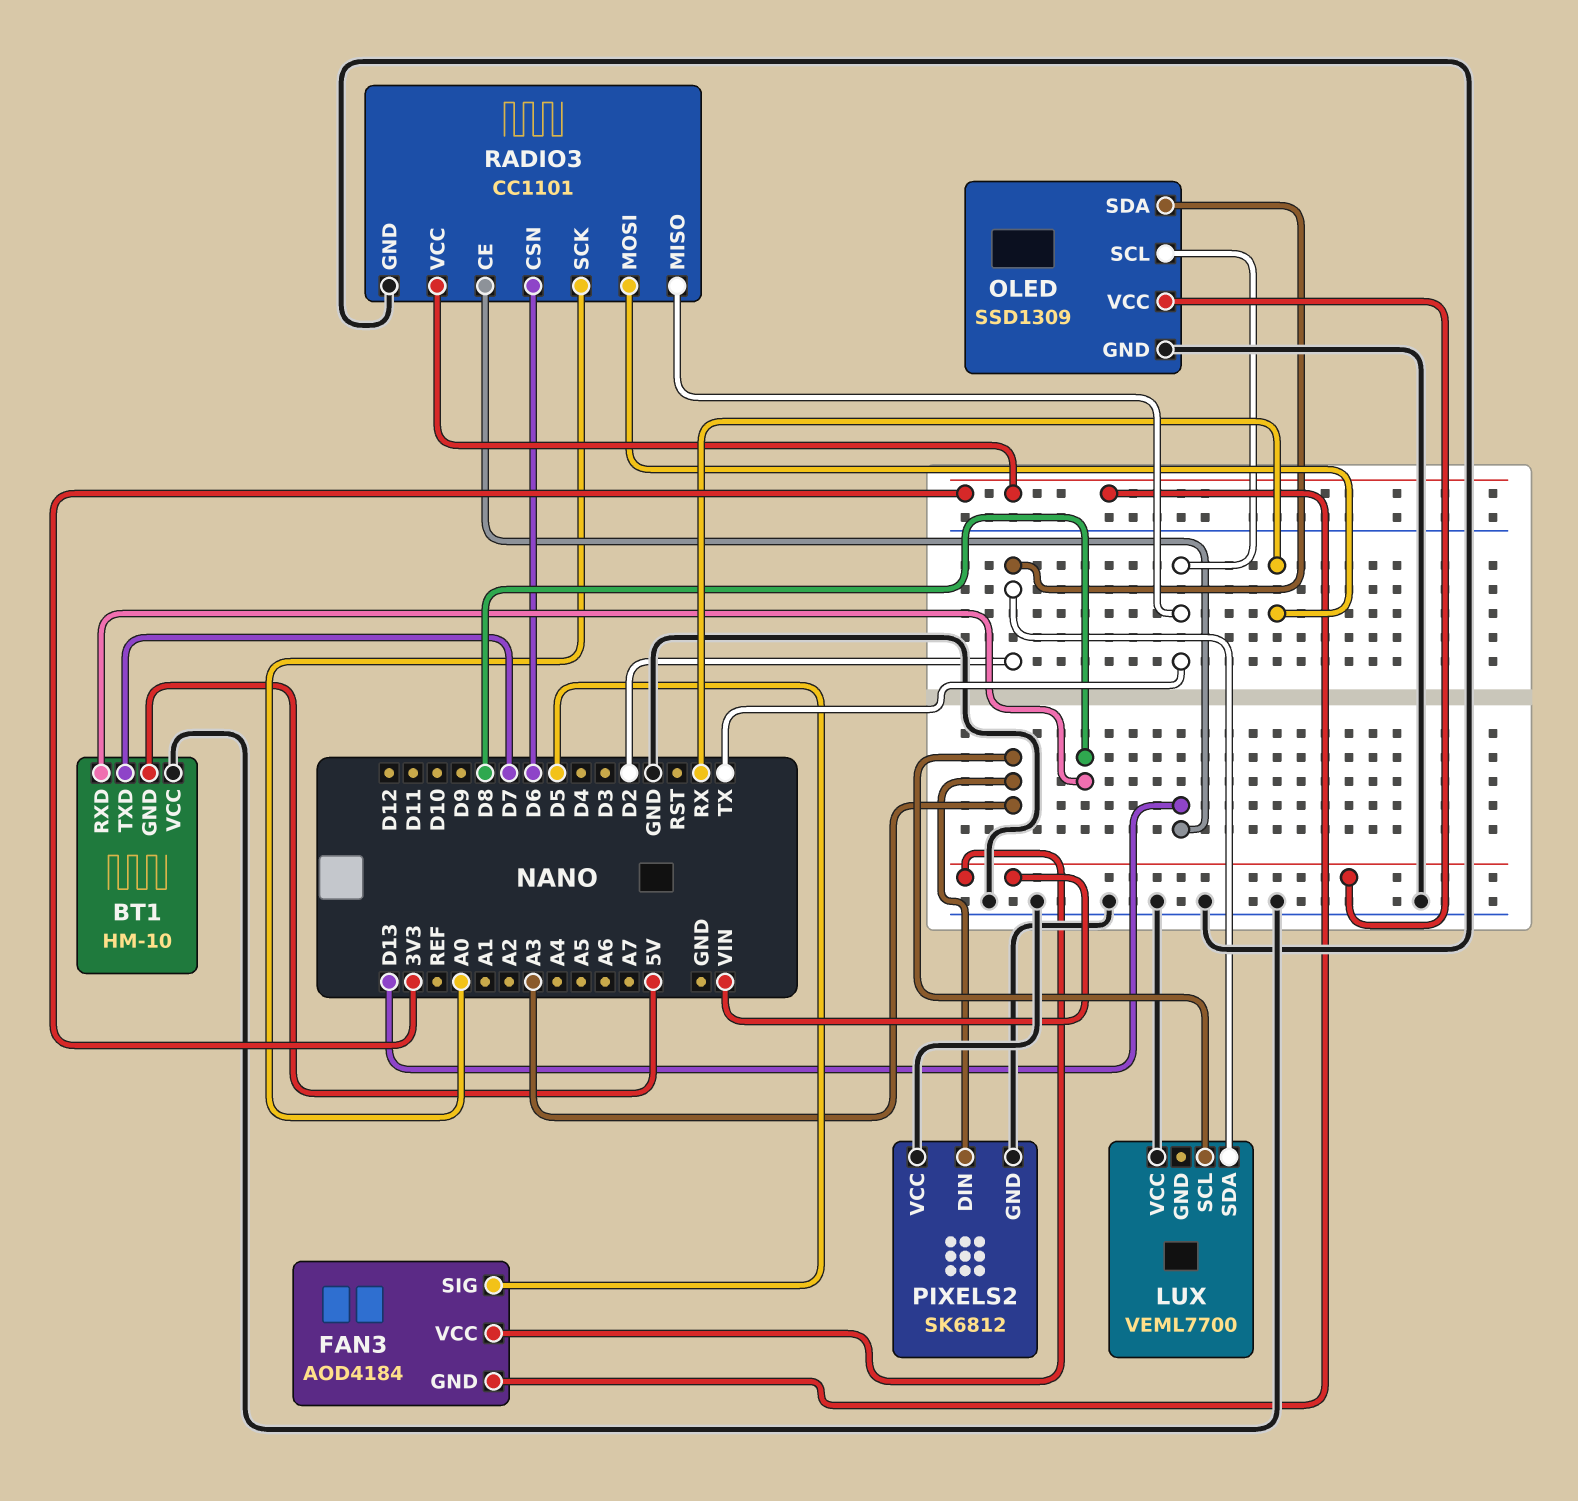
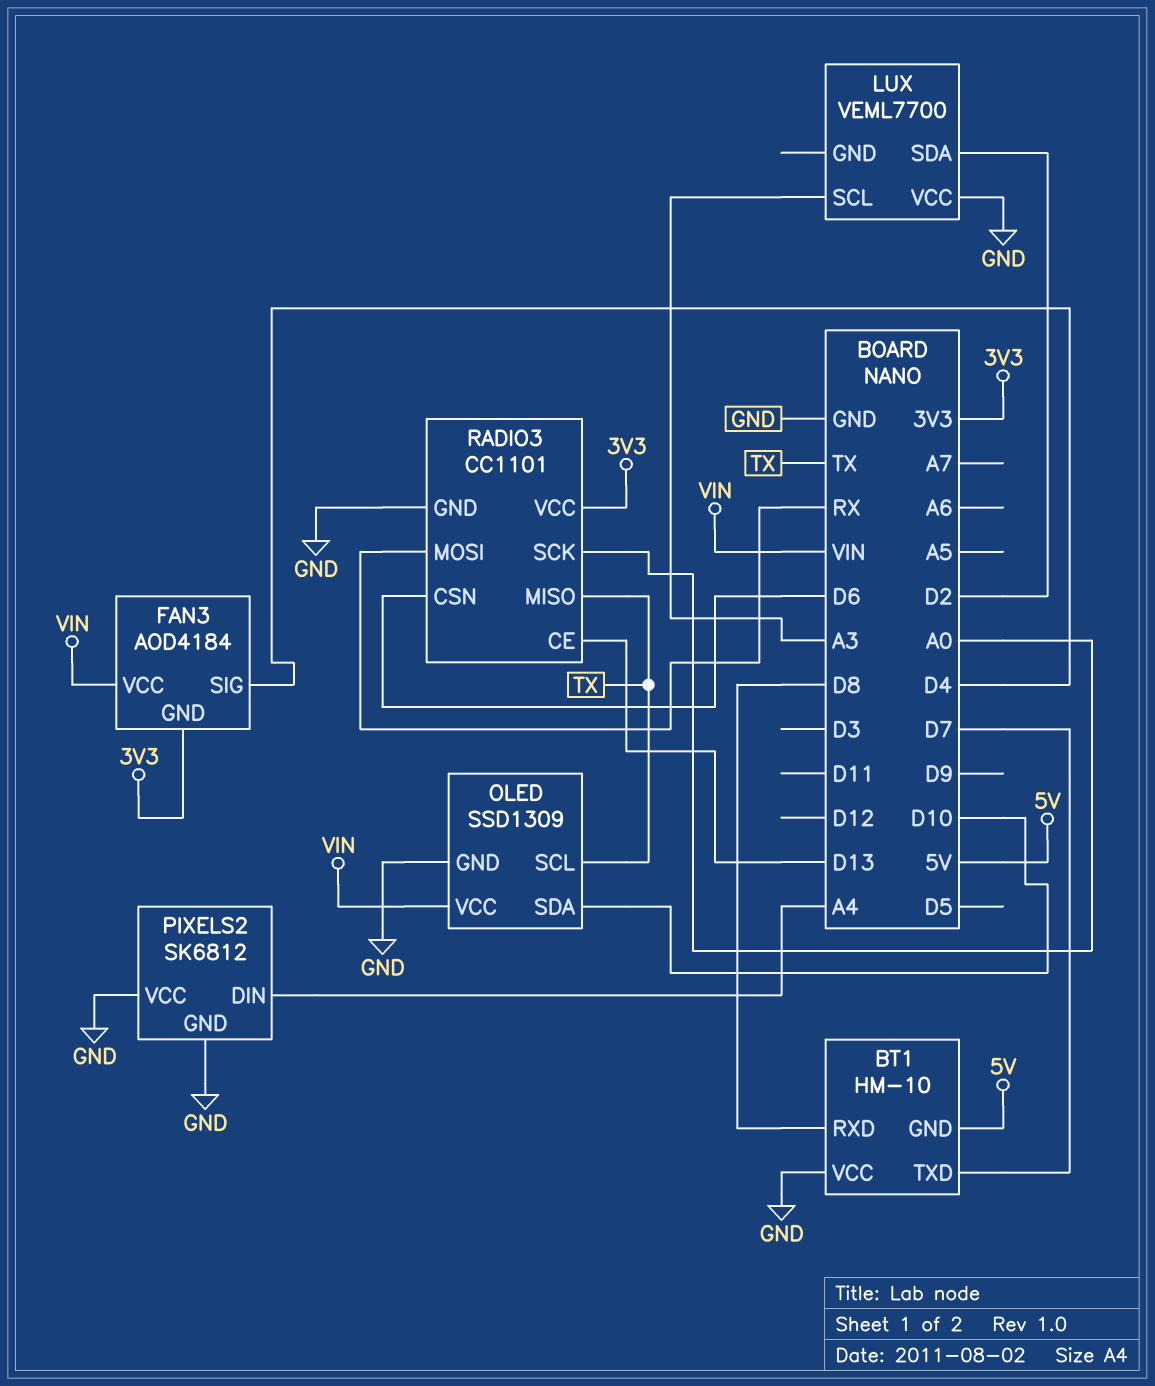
FAN3 pin SIG: D5 -> D4
OLED pin SDA: D2 -> D10
PIXELS2 pin DIN: A3 -> A4

